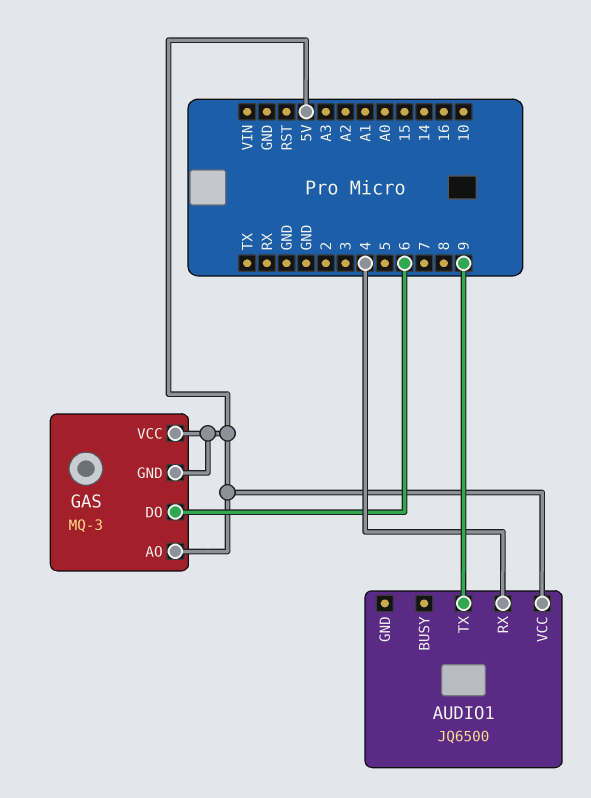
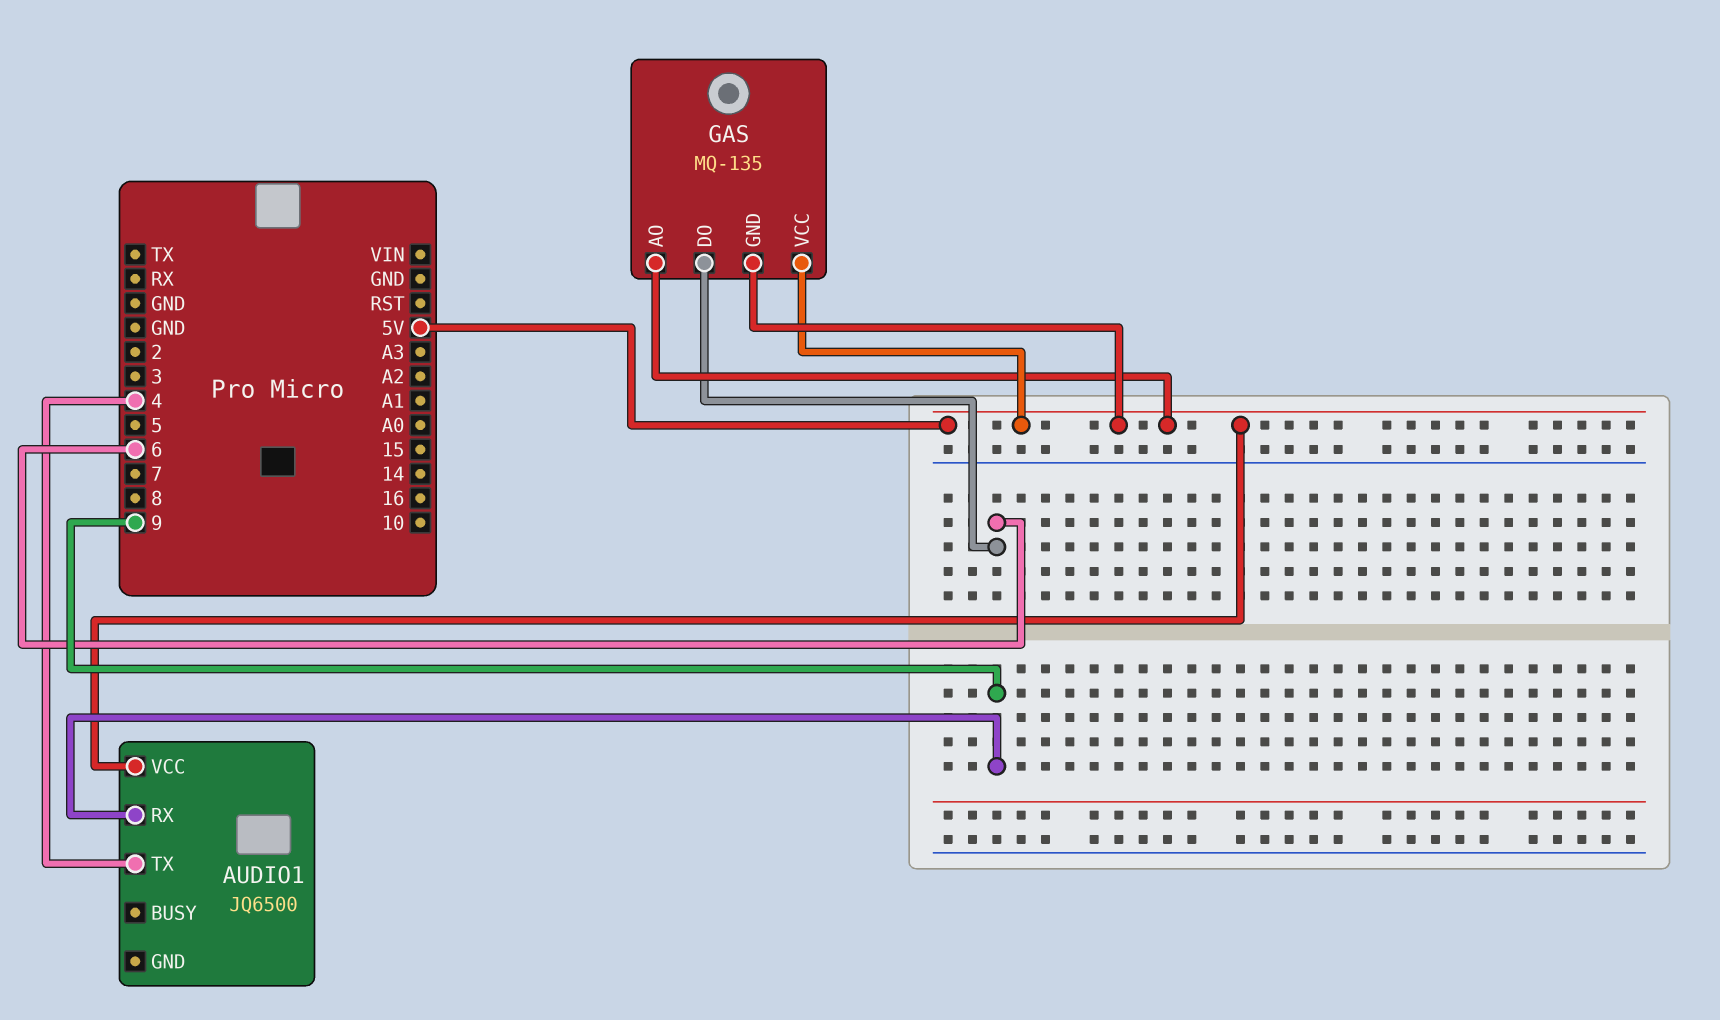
AUDIO1 pin RX: 4 -> 9
AUDIO1 pin TX: 9 -> 4
GAS: MQ-3 -> MQ-135

